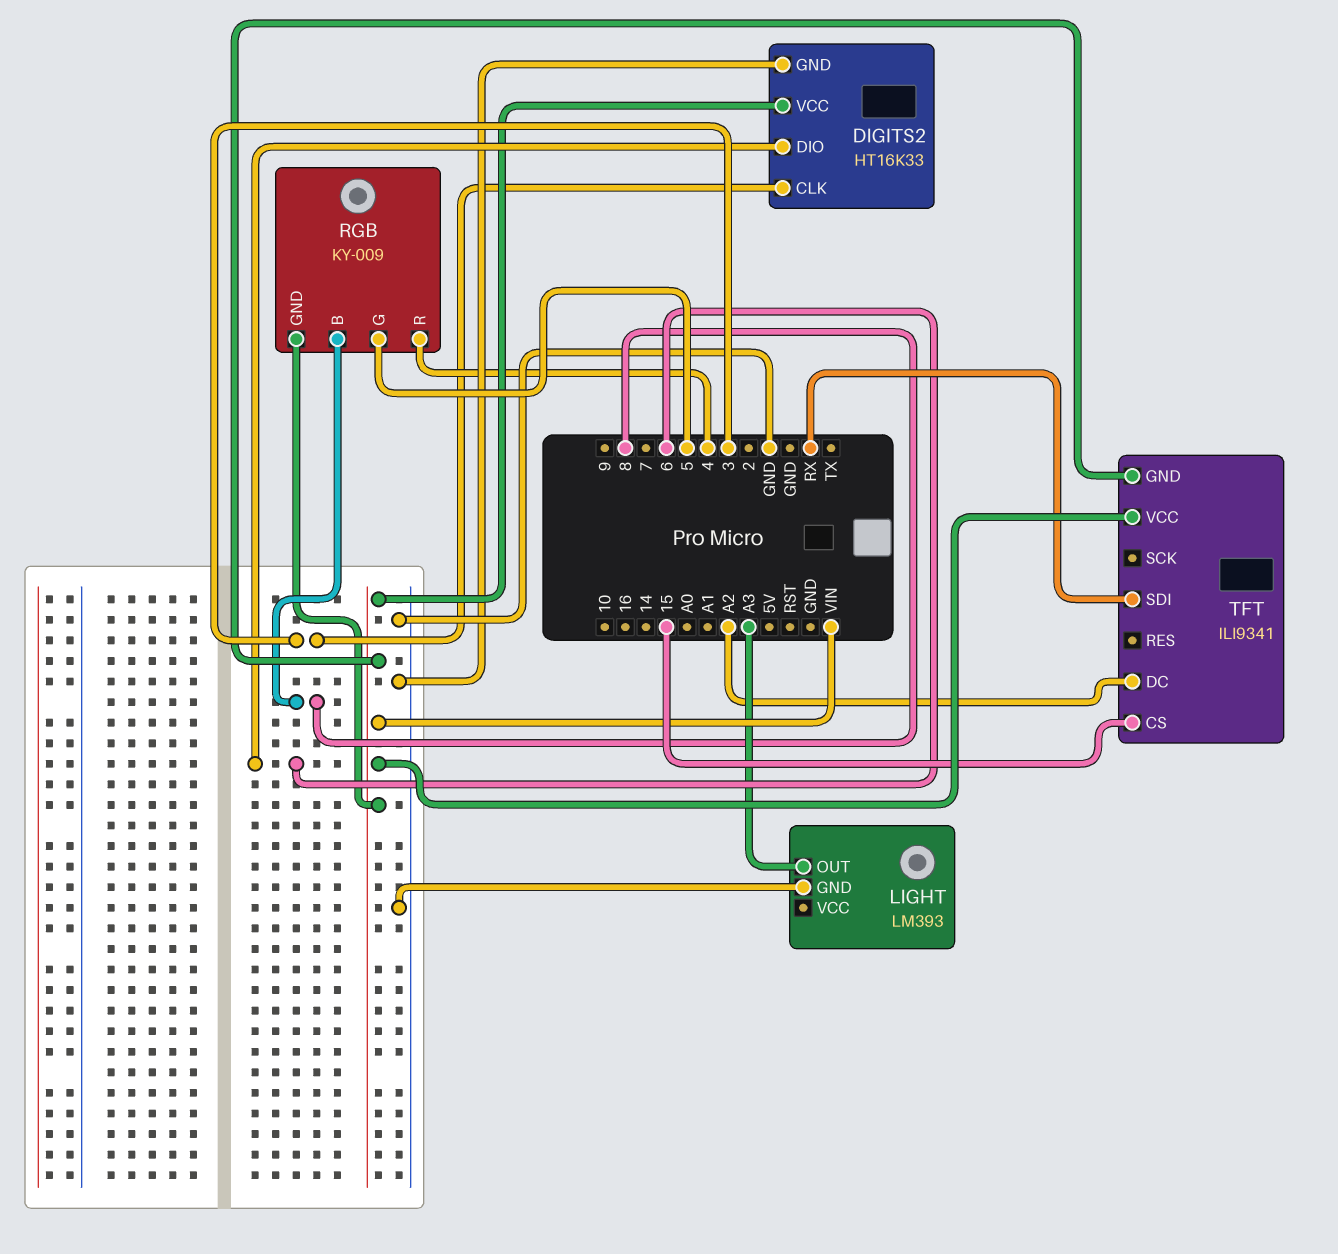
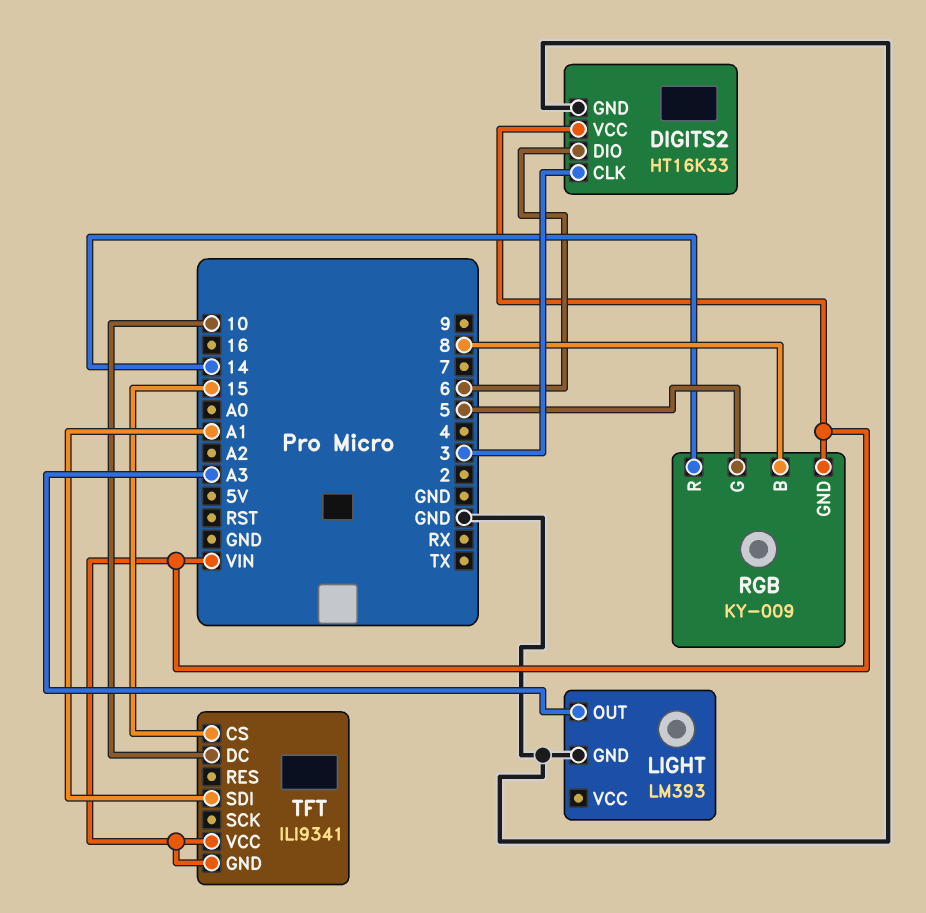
RGB pin R: 4 -> 14
TFT pin DC: A2 -> 10
TFT pin SDI: RX -> A1

